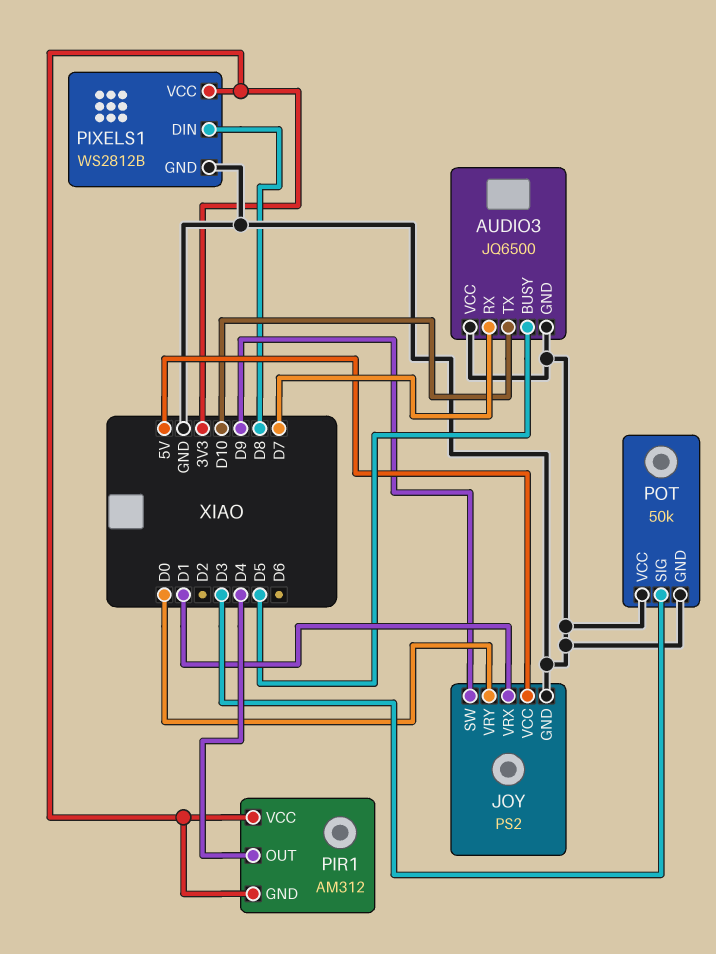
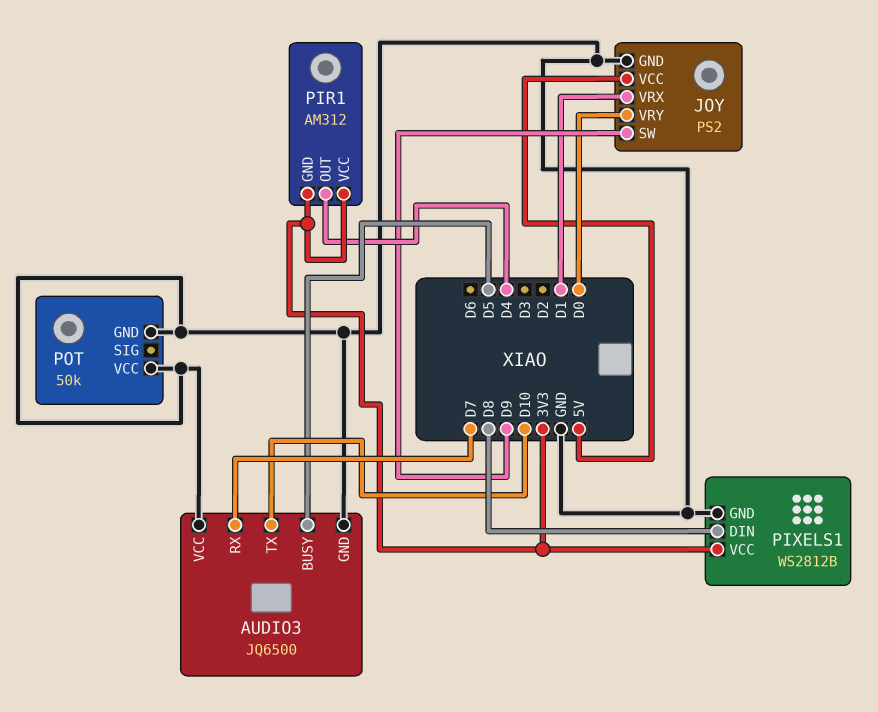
POT pin SIG: D3 -> none

